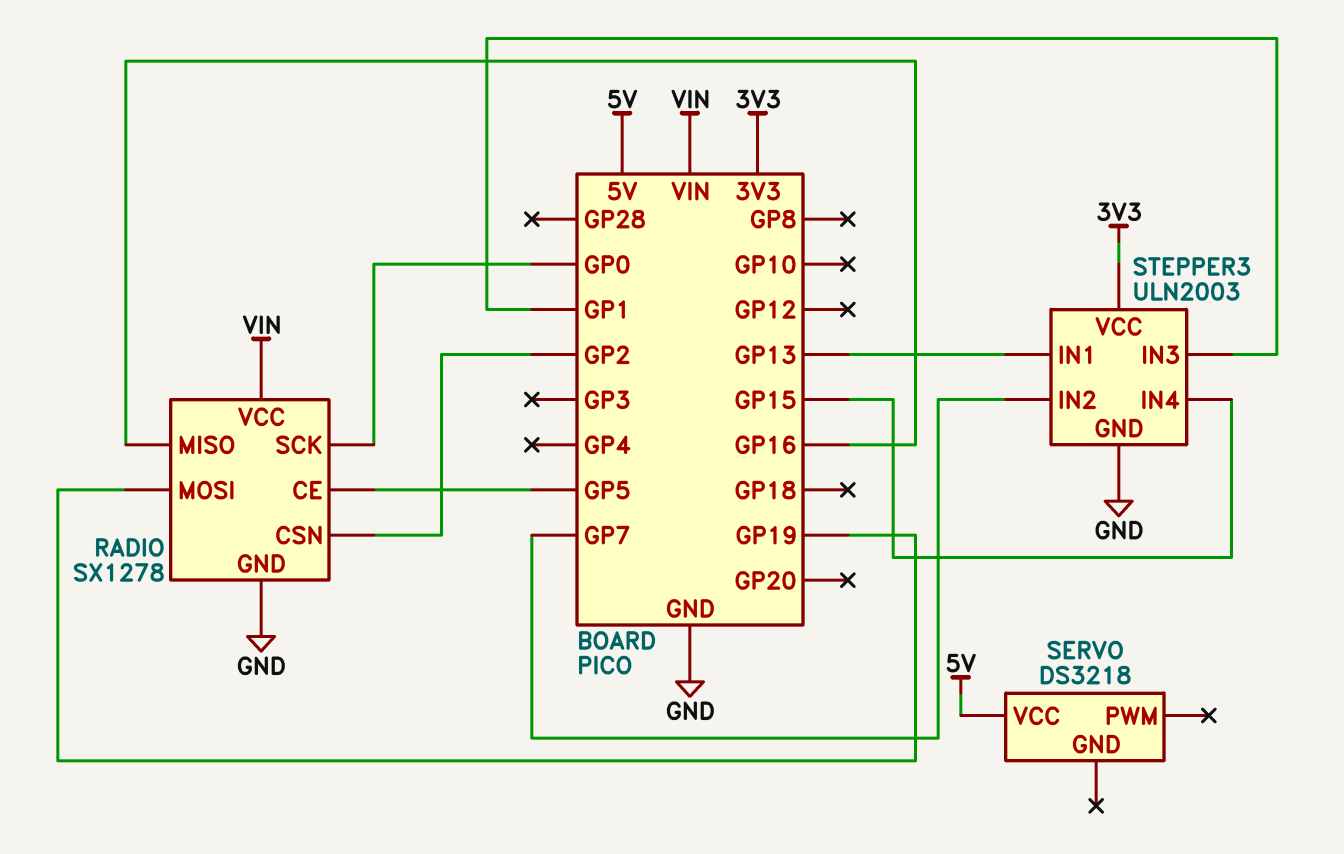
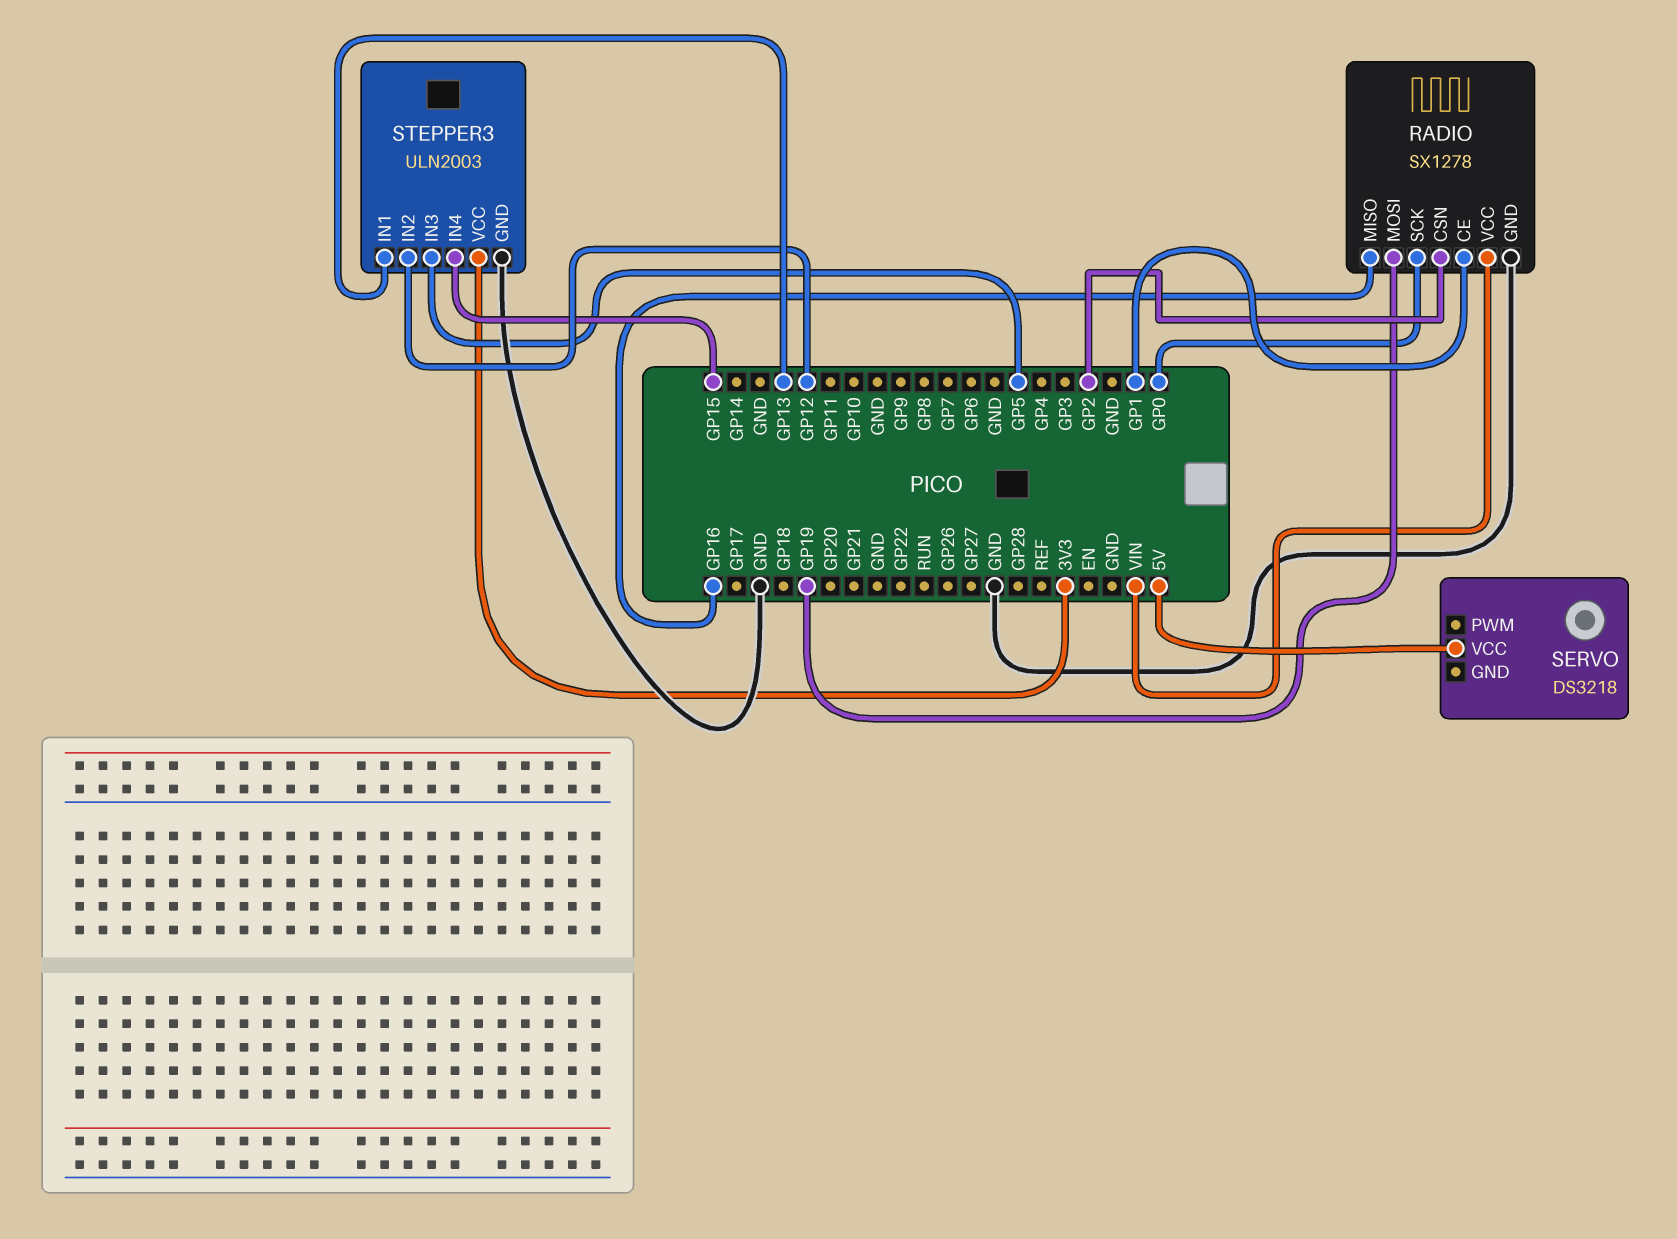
RADIO pin CE: GP5 -> GP1
STEPPER3 pin IN2: GP7 -> GP12
STEPPER3 pin IN3: GP1 -> GP5

